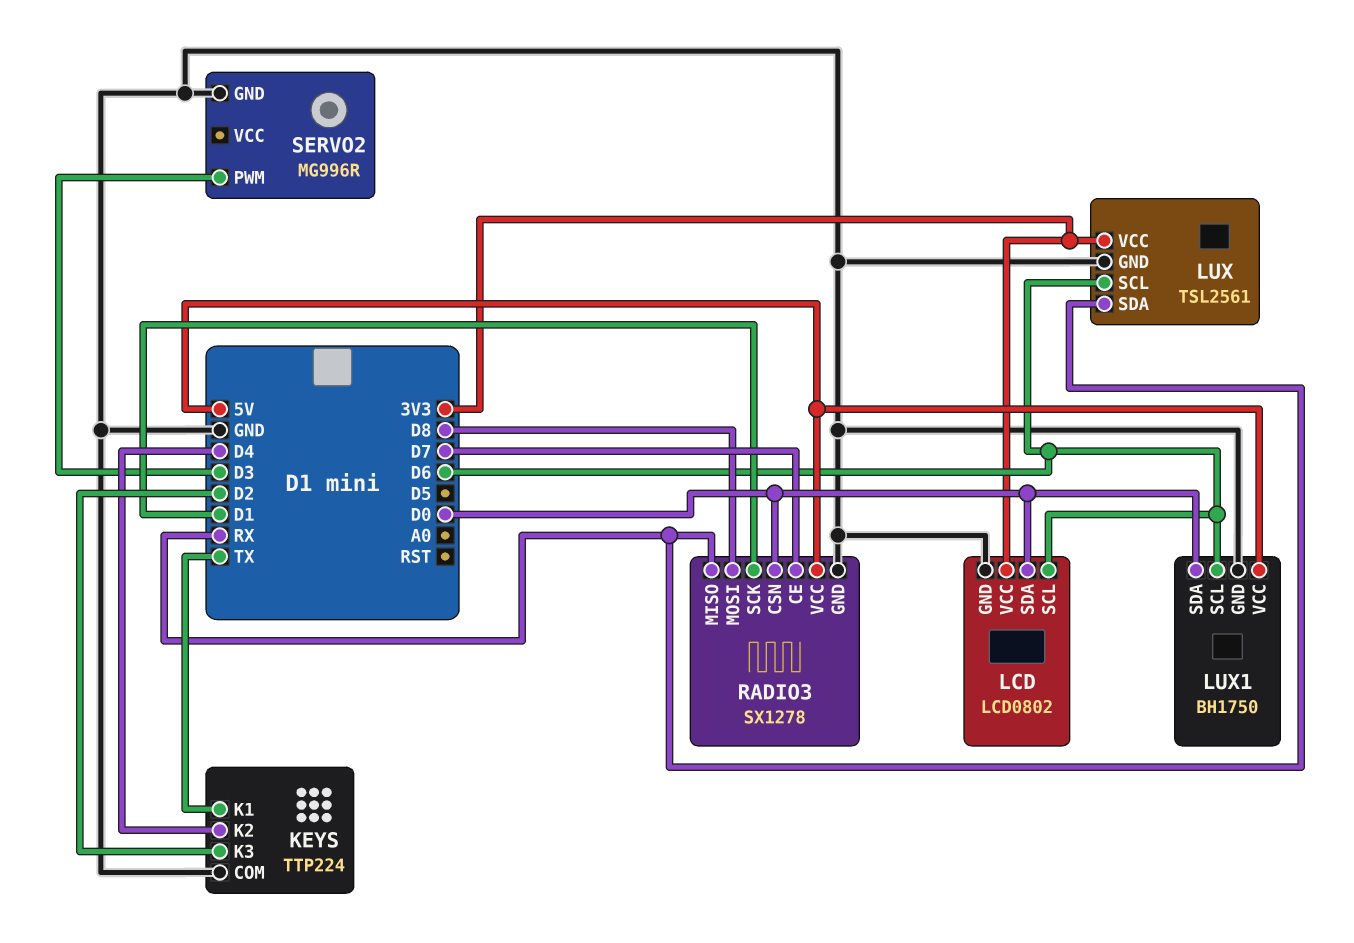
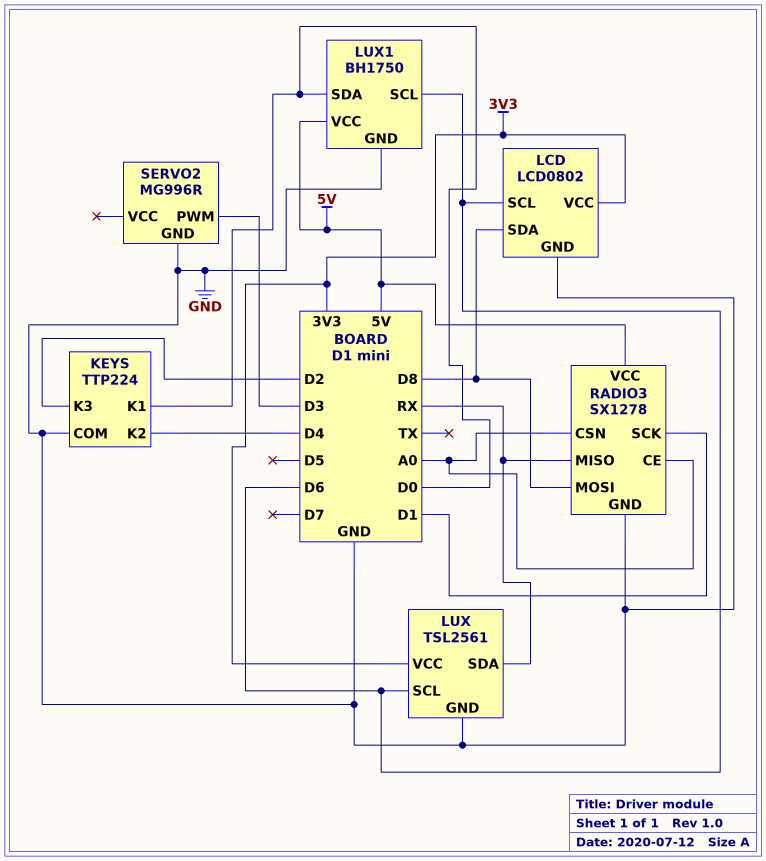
KEYS pin K1: TX -> D0
LCD pin SDA: D0 -> D8
RADIO3 pin CE: D7 -> A0
RADIO3 pin CSN: D0 -> A0

